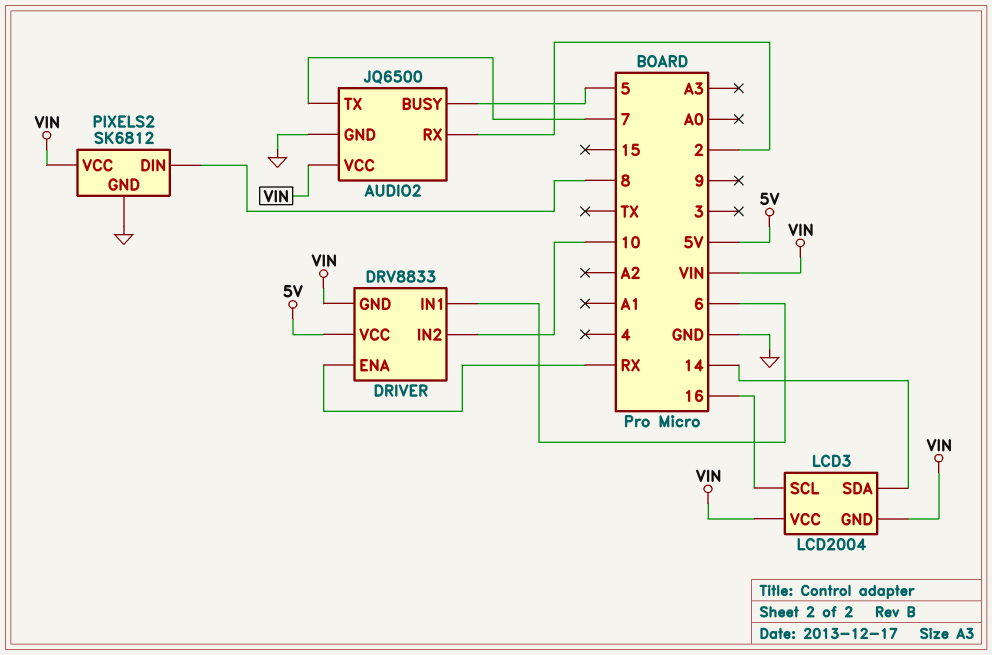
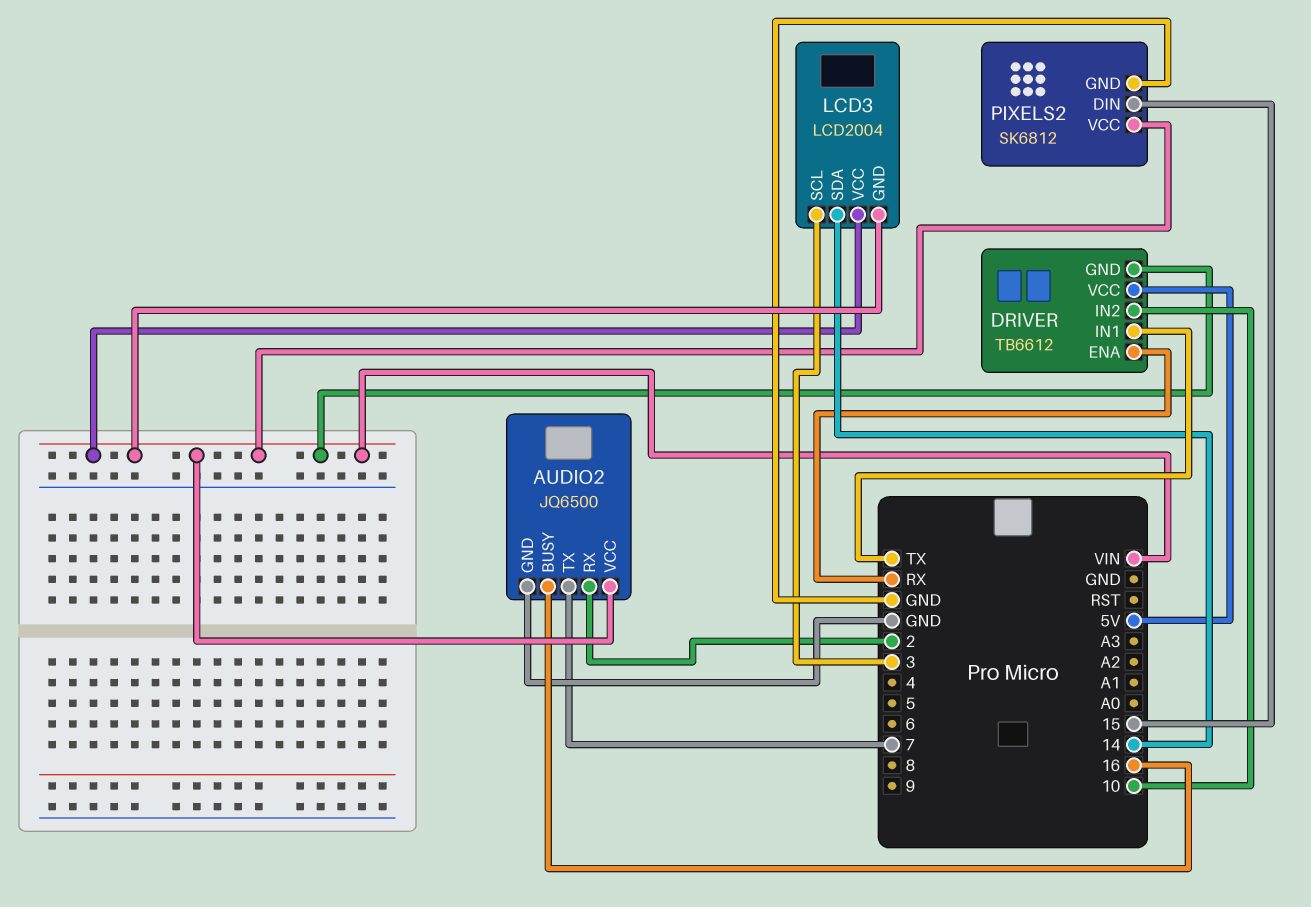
AUDIO2 pin BUSY: 5 -> 16
DRIVER: DRV8833 -> TB6612
DRIVER pin IN1: 6 -> TX
LCD3 pin SCL: 16 -> 3
PIXELS2 pin DIN: 8 -> 15

